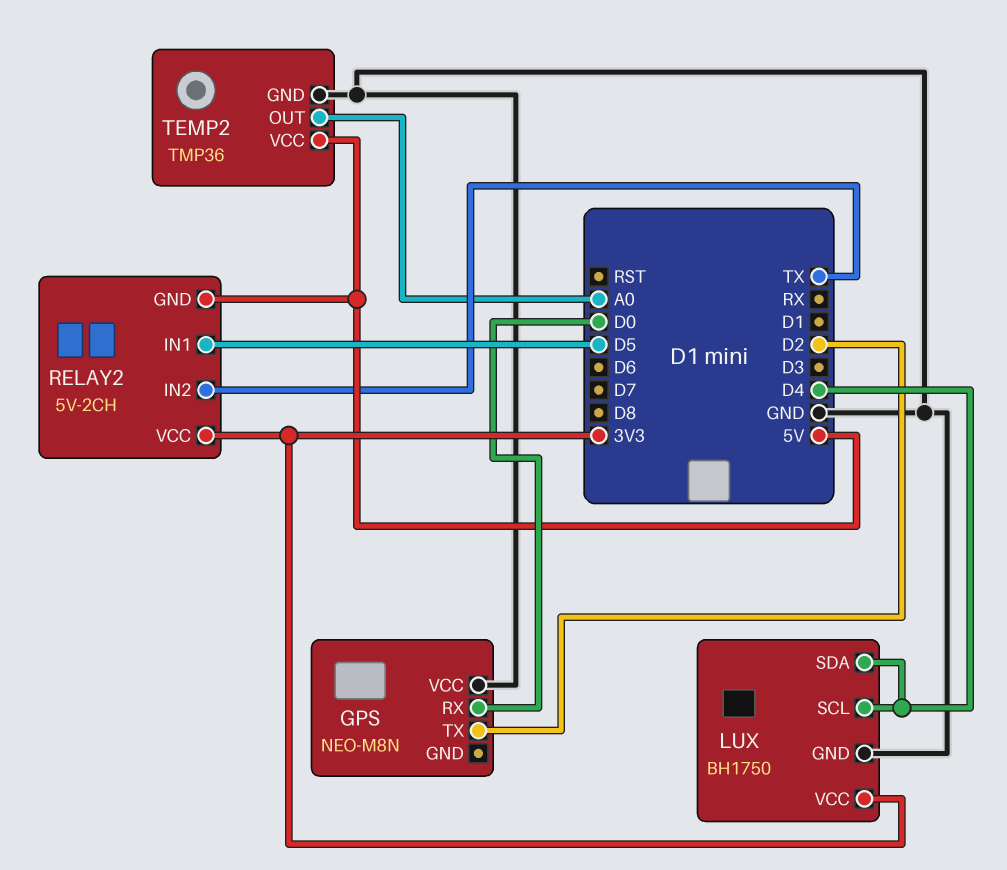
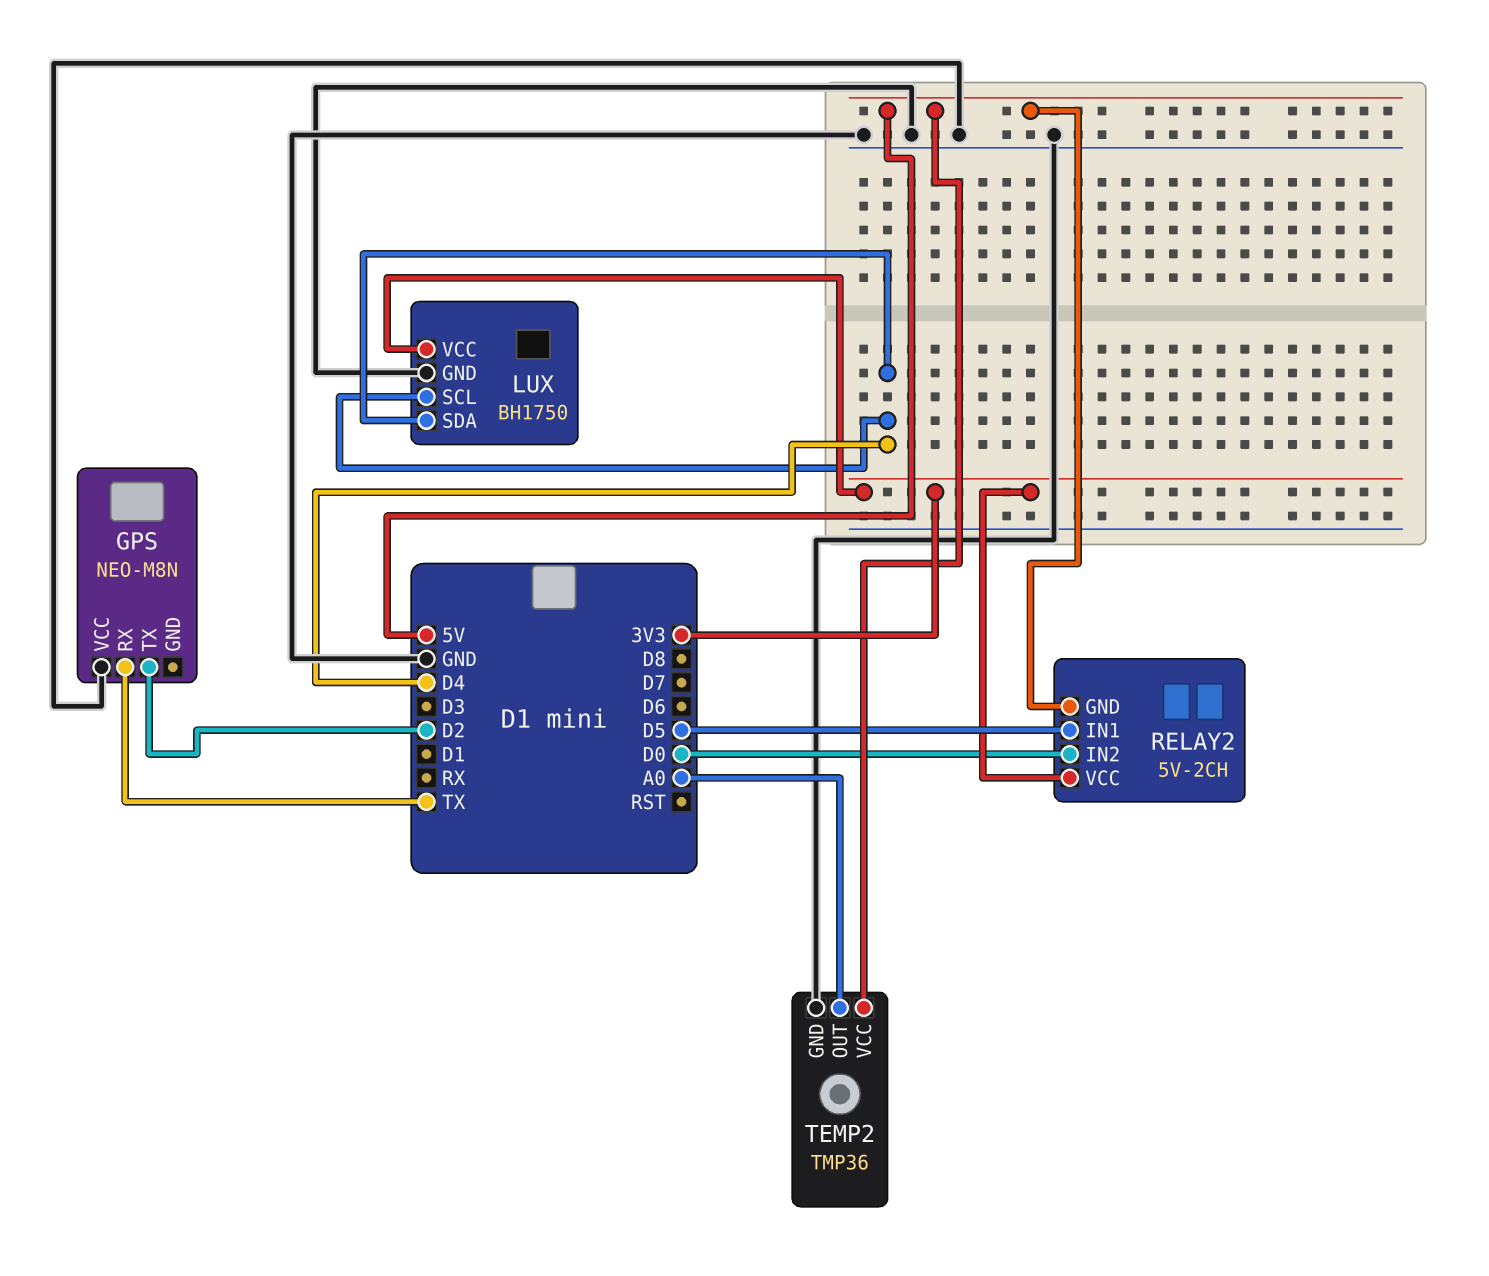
GPS pin RX: D0 -> TX
RELAY2 pin IN2: TX -> D0

